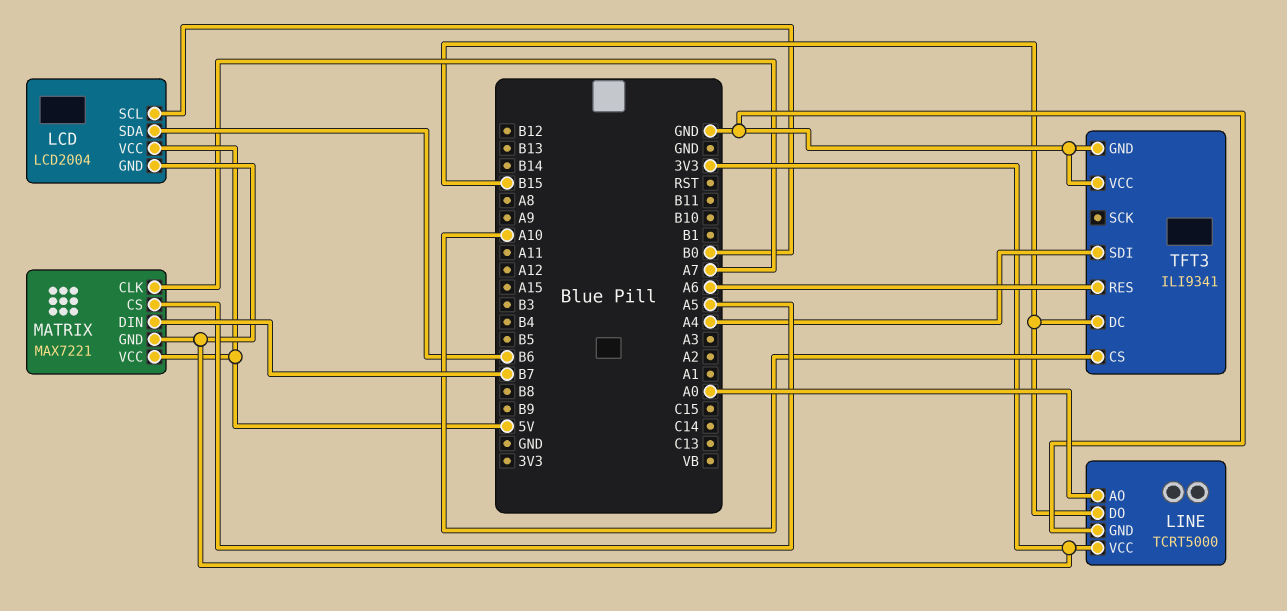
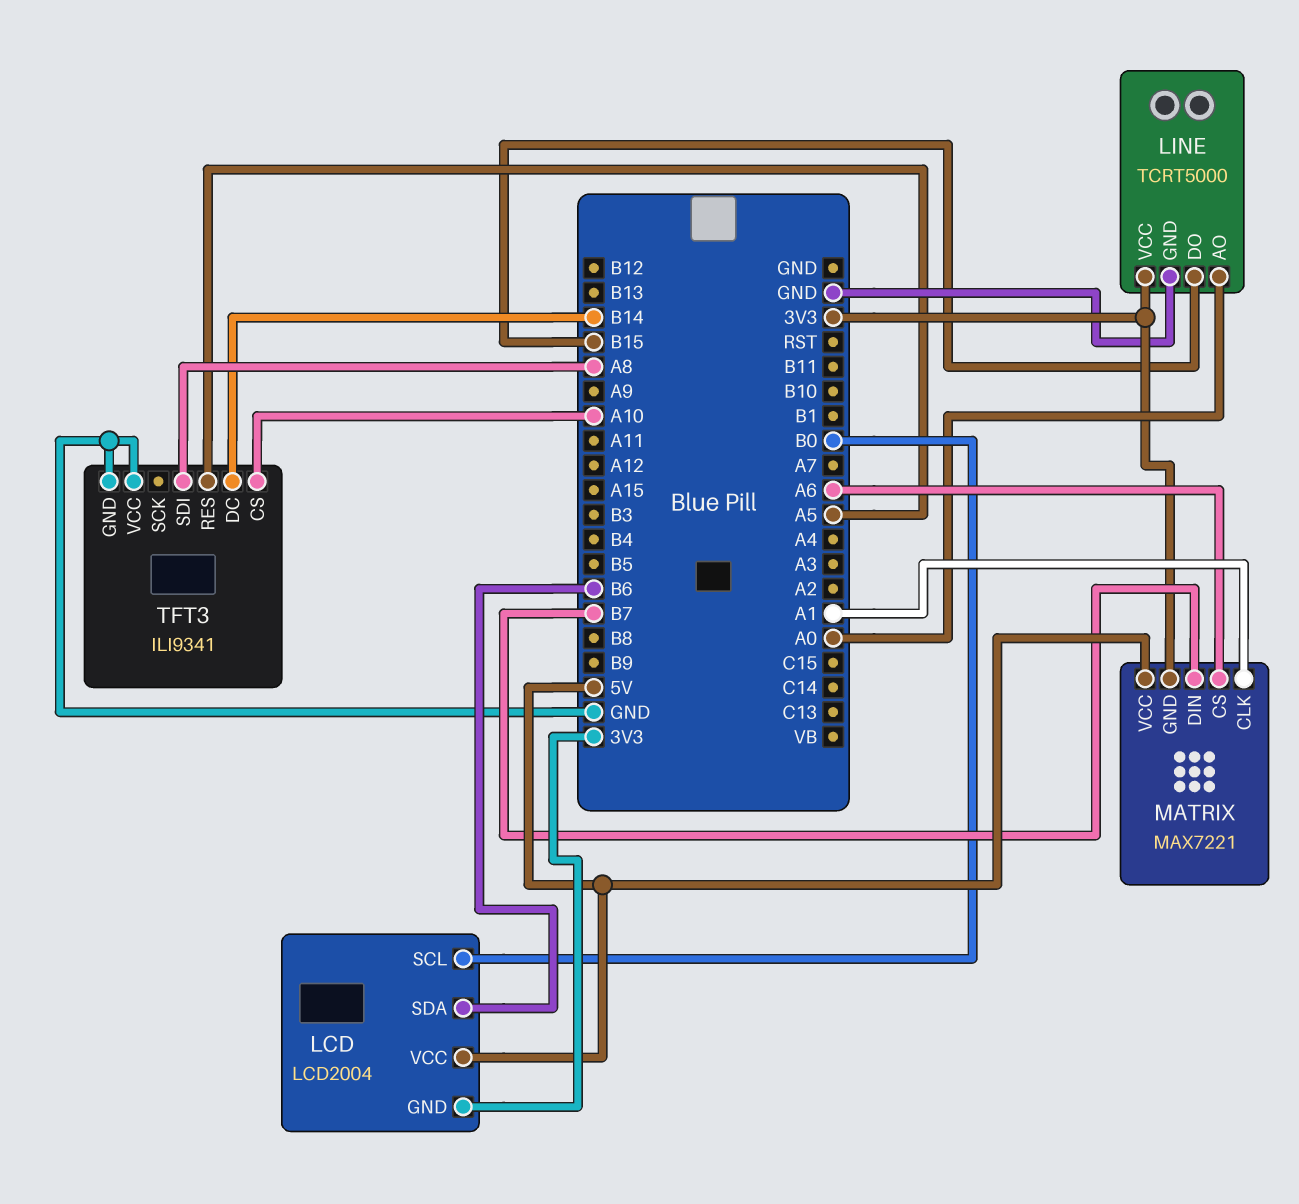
MATRIX pin CLK: A7 -> A1
MATRIX pin CS: A5 -> A6
TFT3 pin DC: B15 -> B14
TFT3 pin RES: A6 -> A5
TFT3 pin SDI: A4 -> A8

